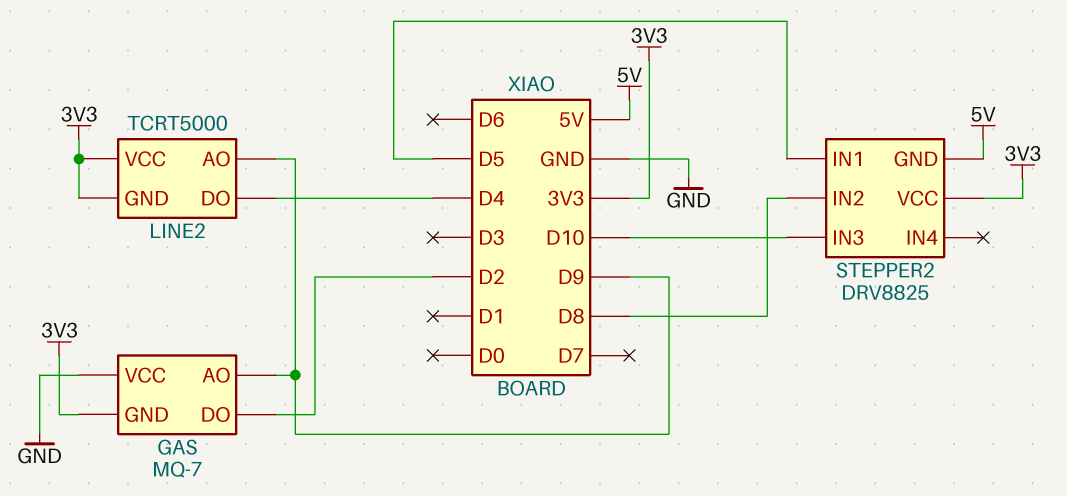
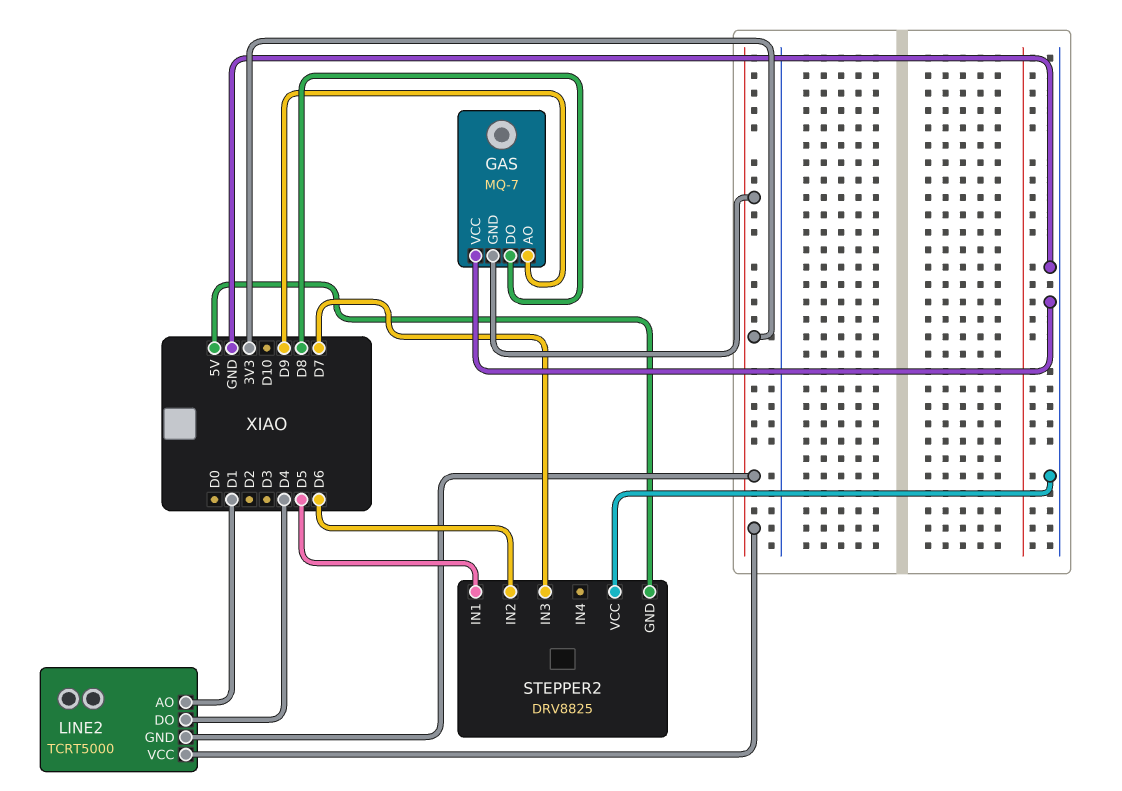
GAS pin DO: D2 -> D8
LINE2 pin AO: D9 -> D1
STEPPER2 pin IN2: D8 -> D6
STEPPER2 pin IN3: D10 -> D7
STEPPER2 pin VCC: 3V3 -> GND

